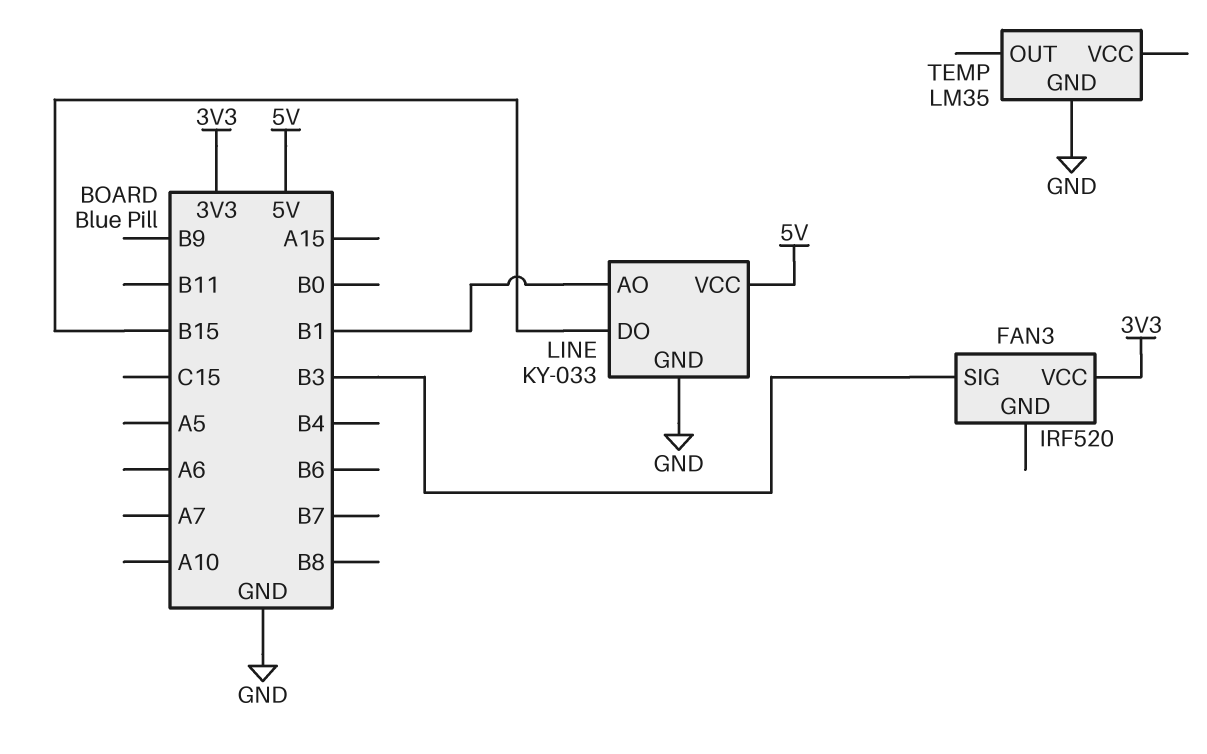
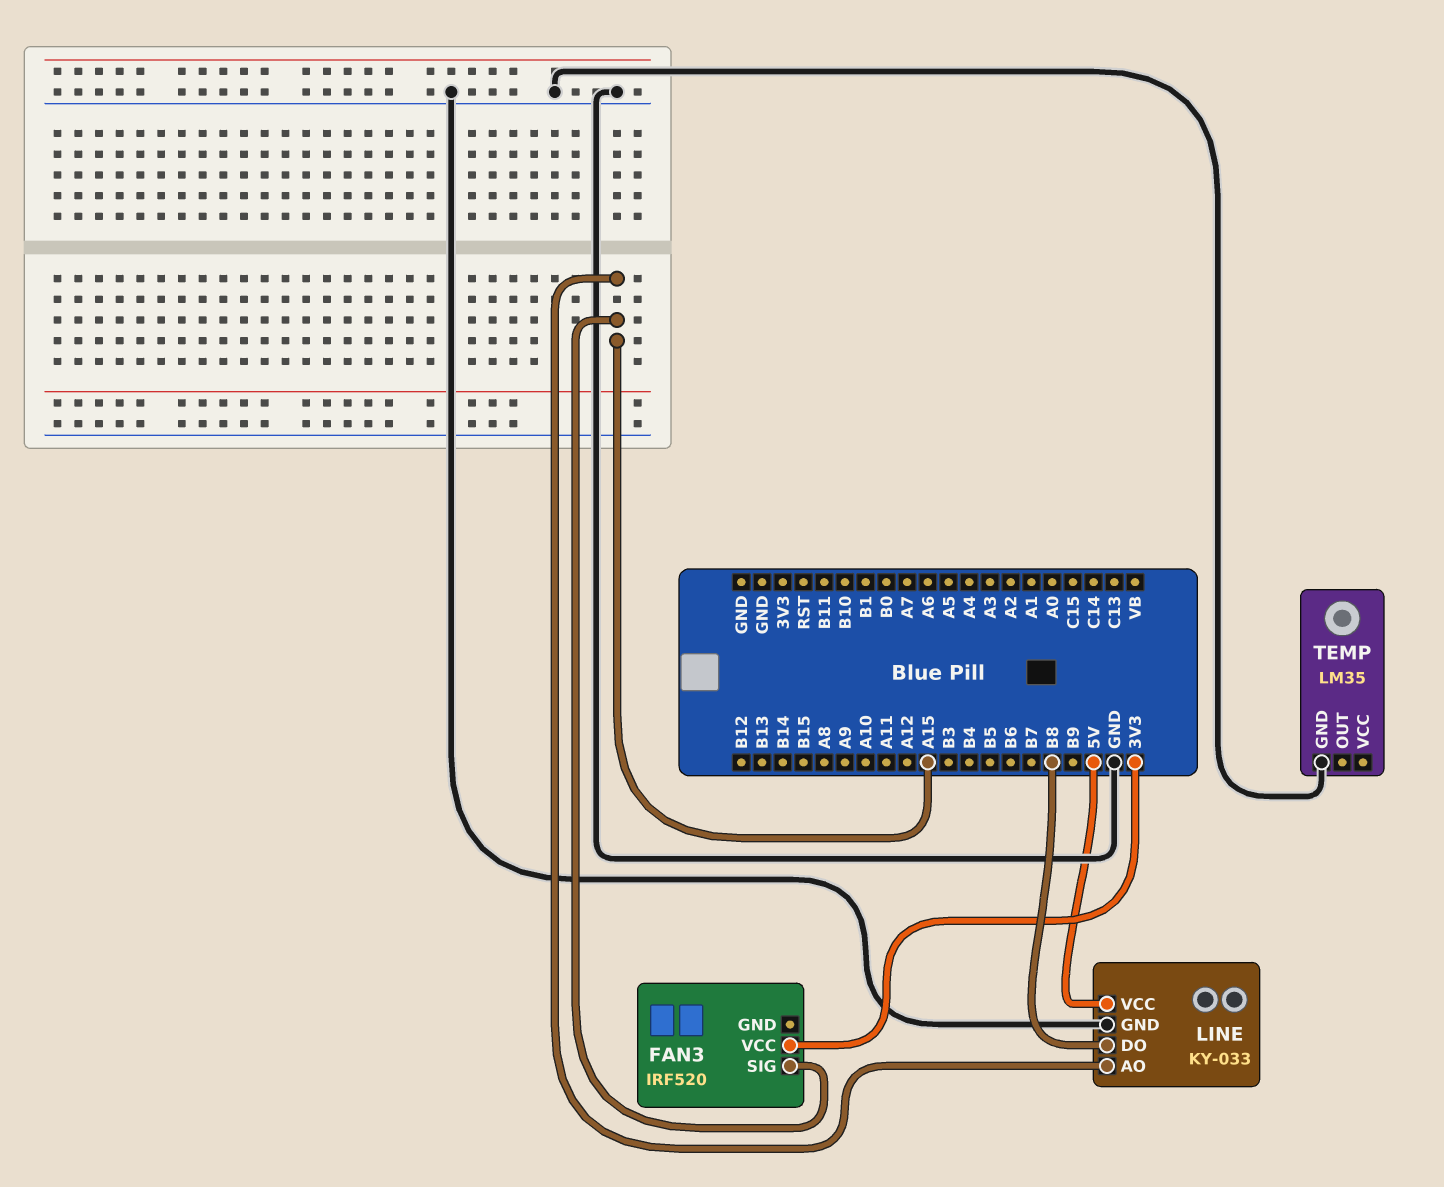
FAN3 pin SIG: B3 -> A15
LINE pin AO: B1 -> A15
LINE pin DO: B15 -> B8

